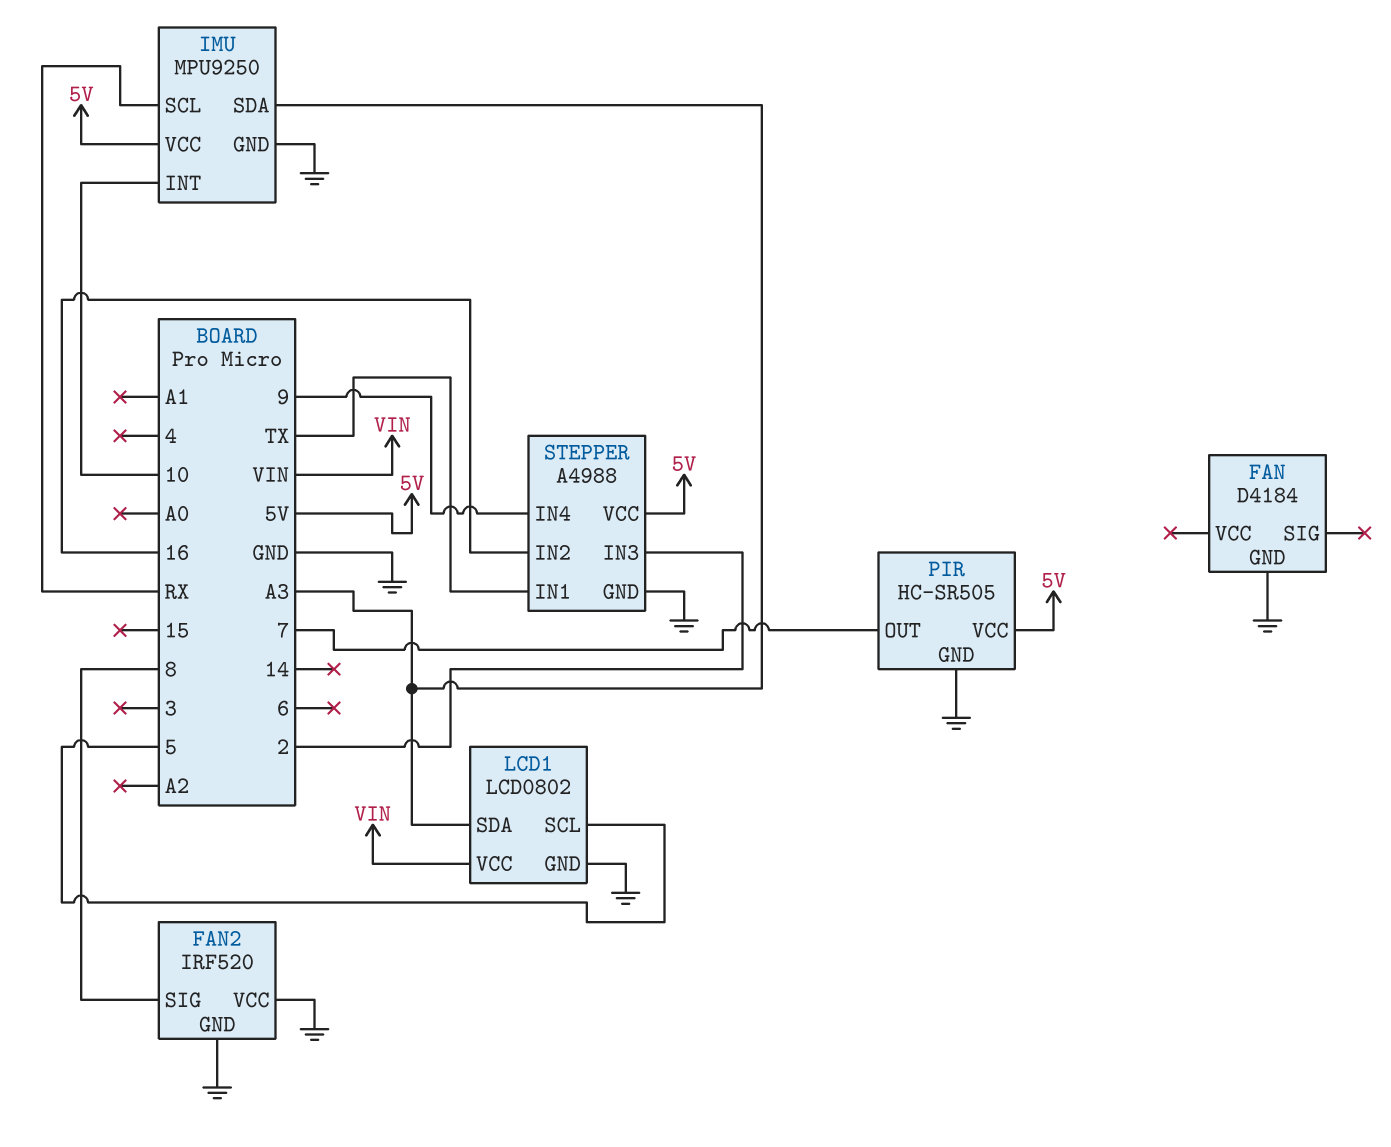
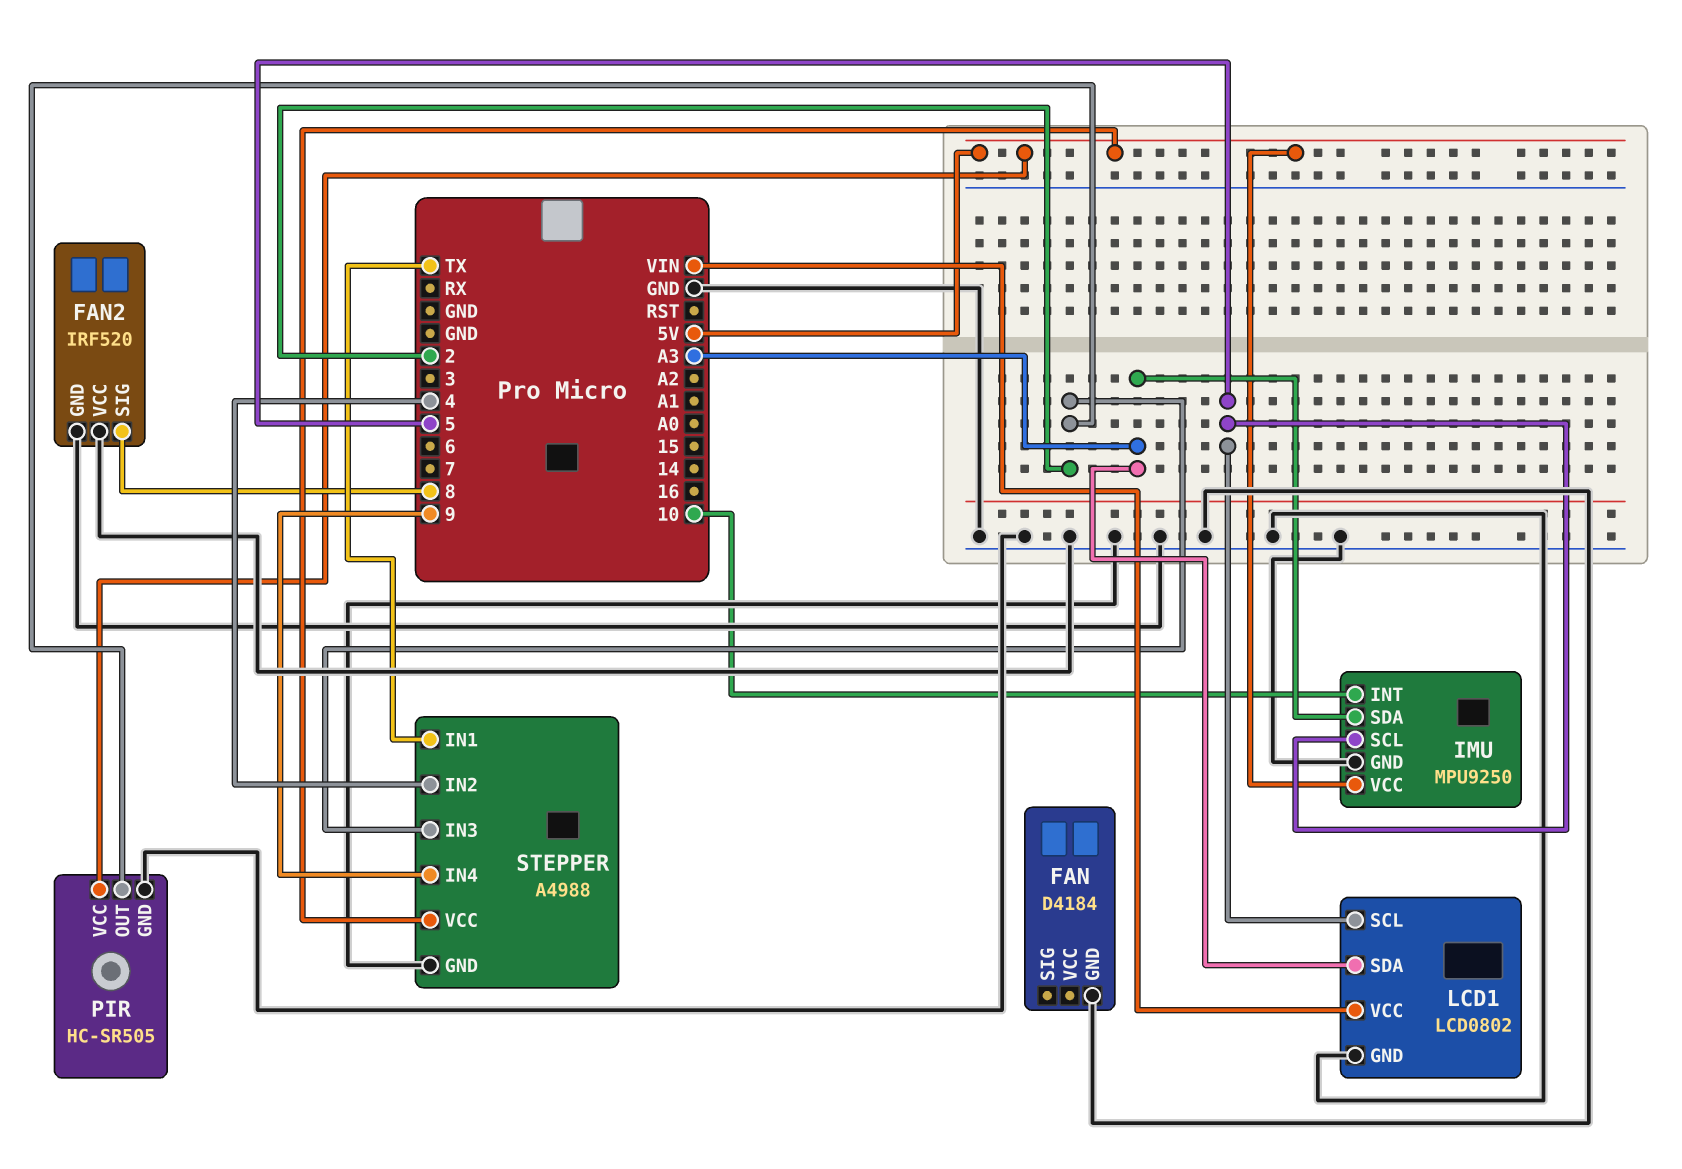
IMU pin SCL: RX -> 5
PIR pin OUT: 7 -> 2
STEPPER pin IN2: 16 -> 4

